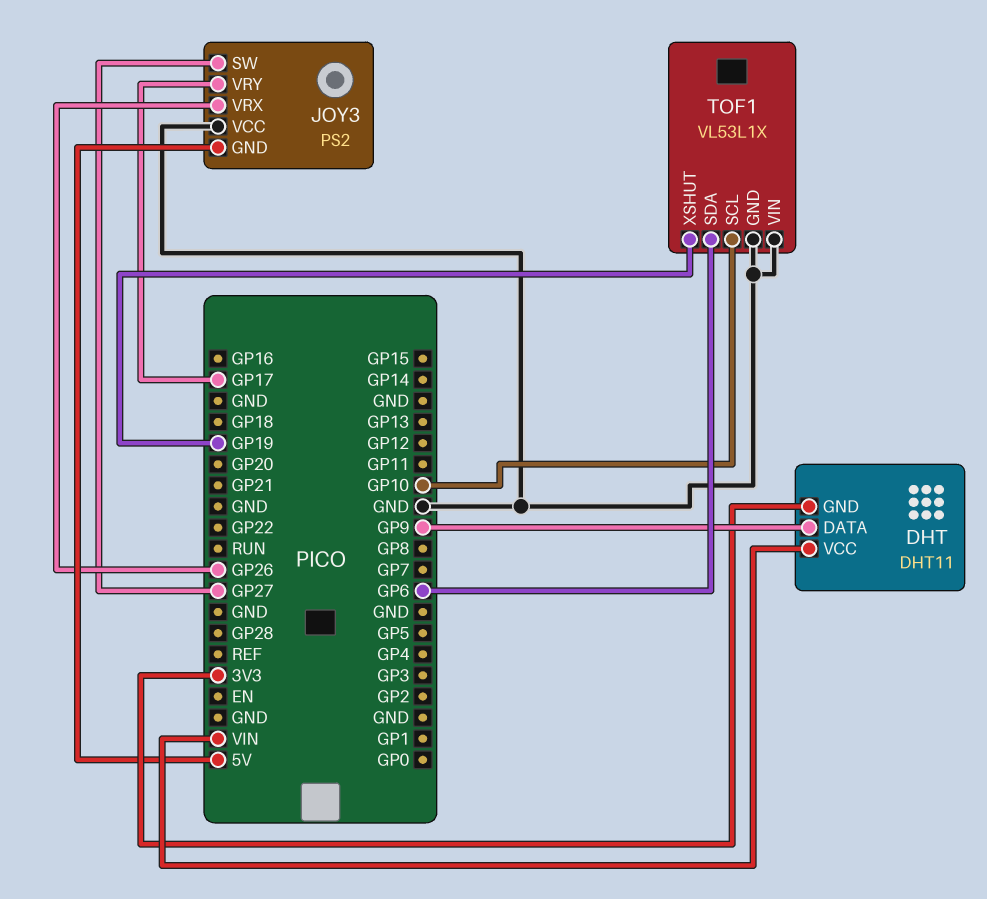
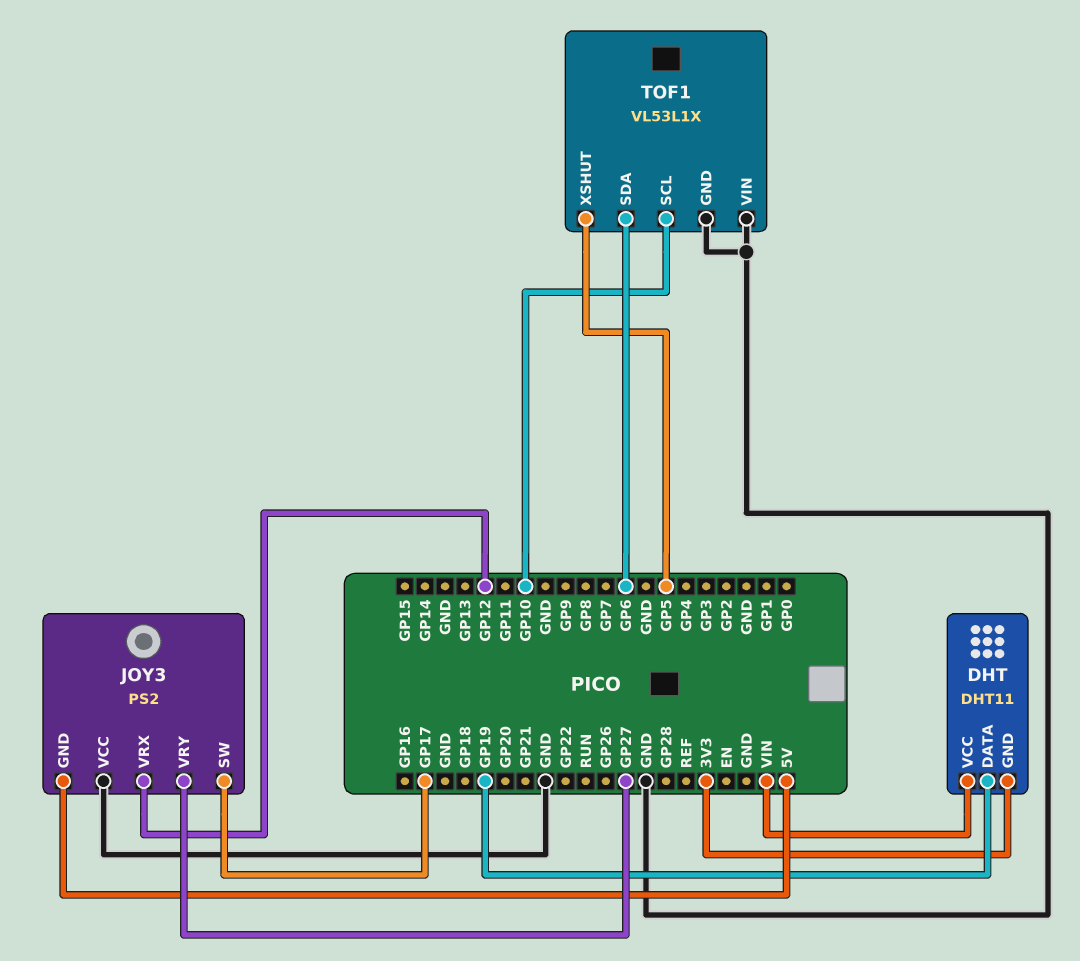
DHT pin DATA: GP9 -> GP19
JOY3 pin SW: GP27 -> GP17
JOY3 pin VRX: GP26 -> GP12
JOY3 pin VRY: GP17 -> GP27
TOF1 pin XSHUT: GP19 -> GP5

